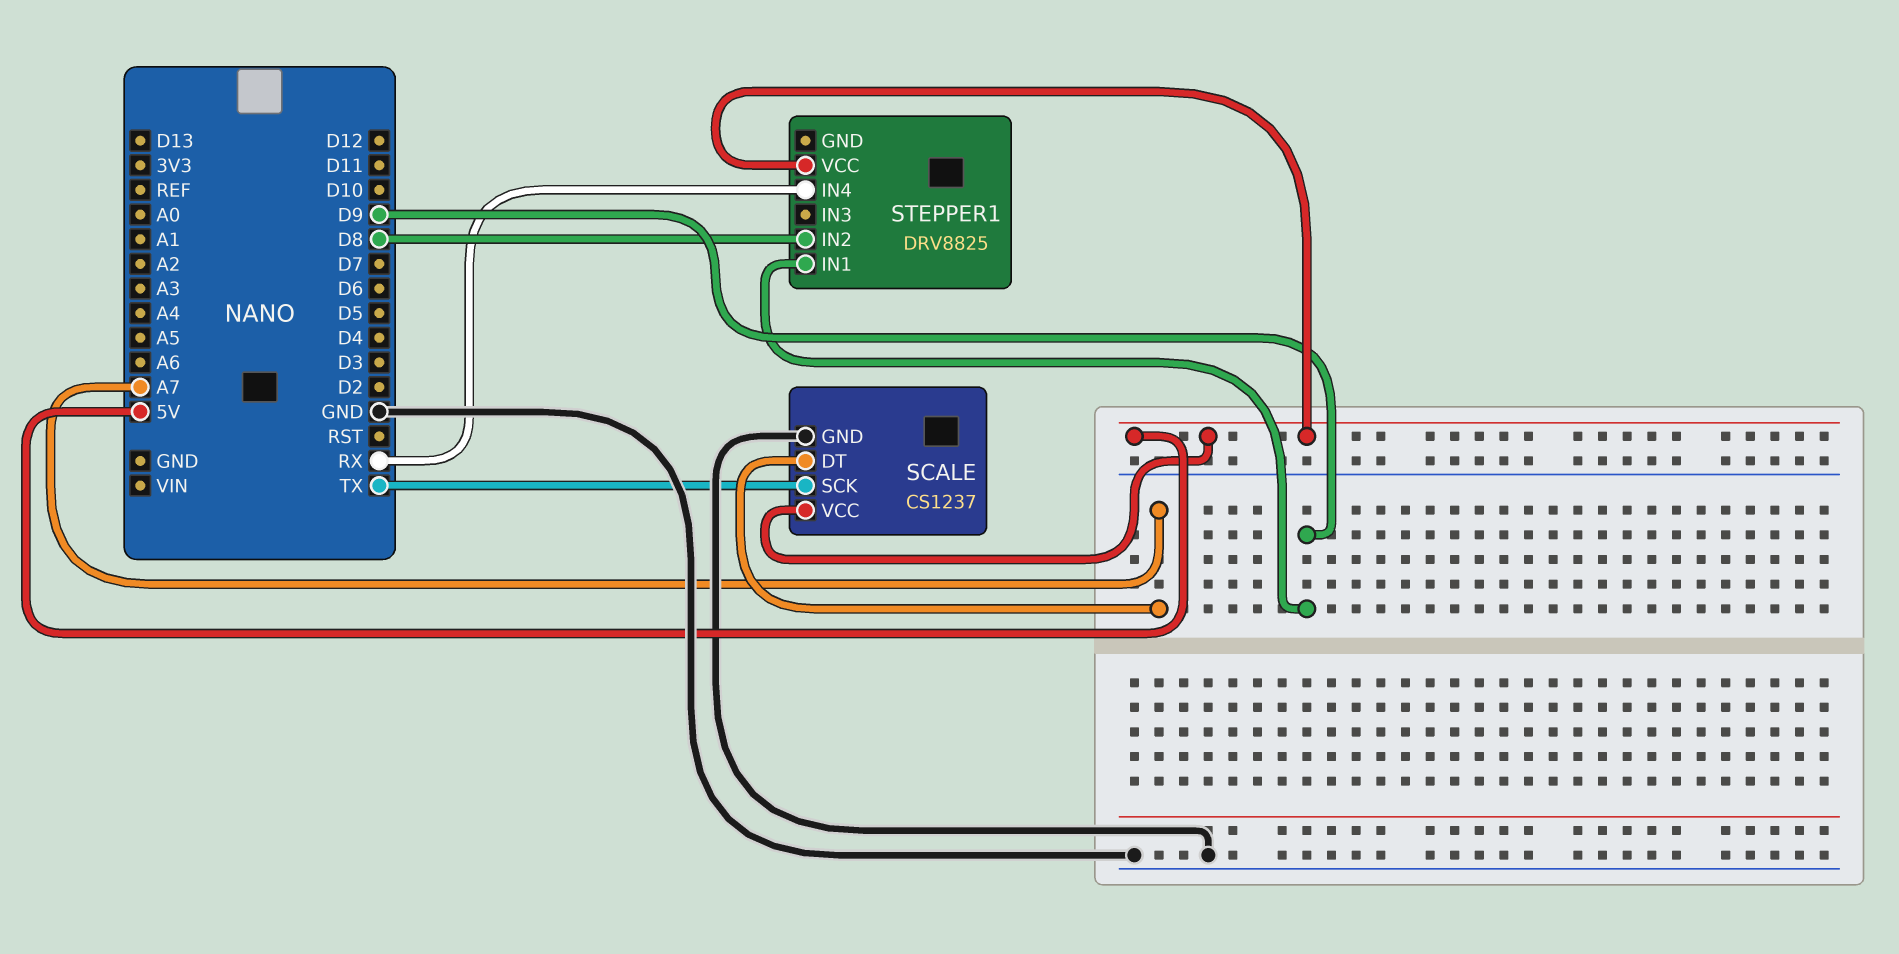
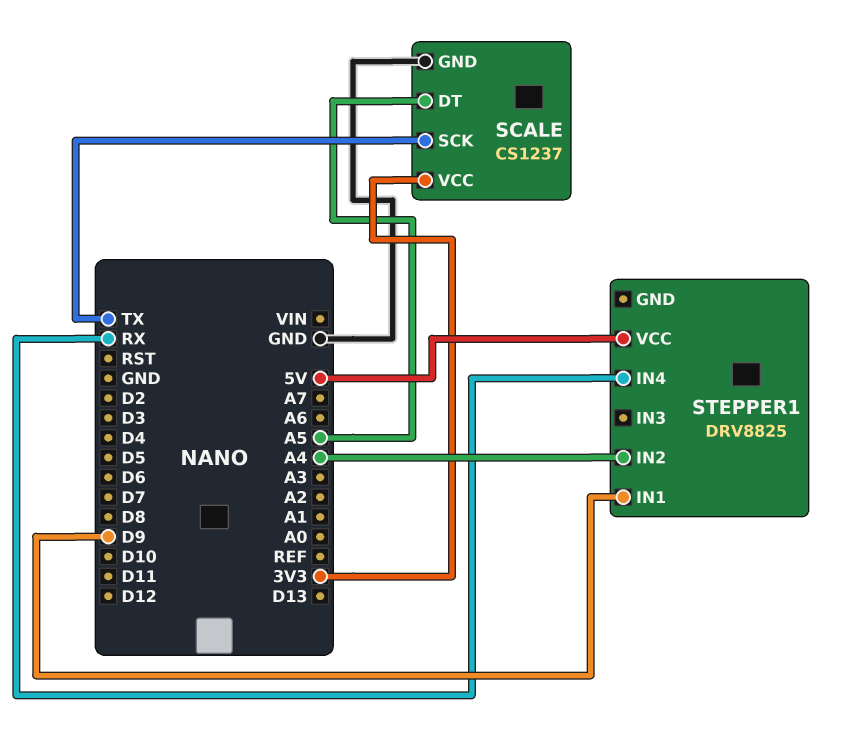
SCALE pin DT: A7 -> A5
SCALE pin VCC: 5V -> 3V3
STEPPER1 pin IN2: D8 -> A4

